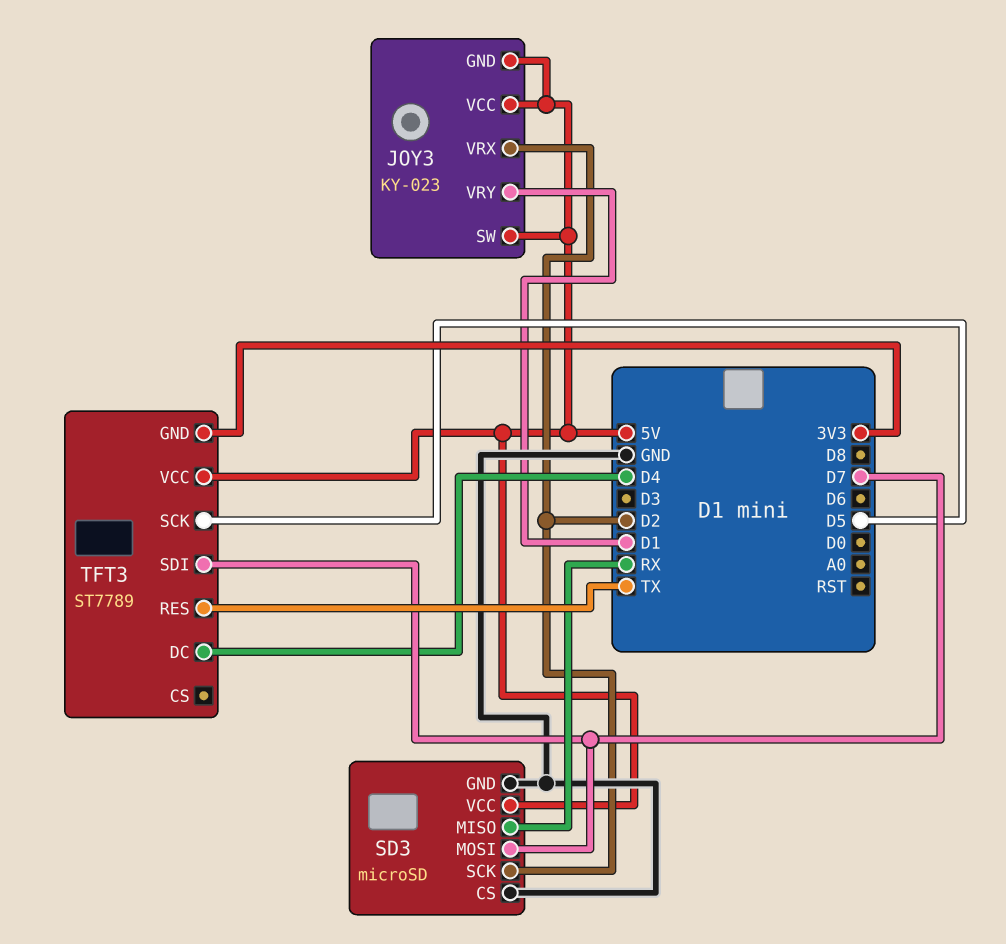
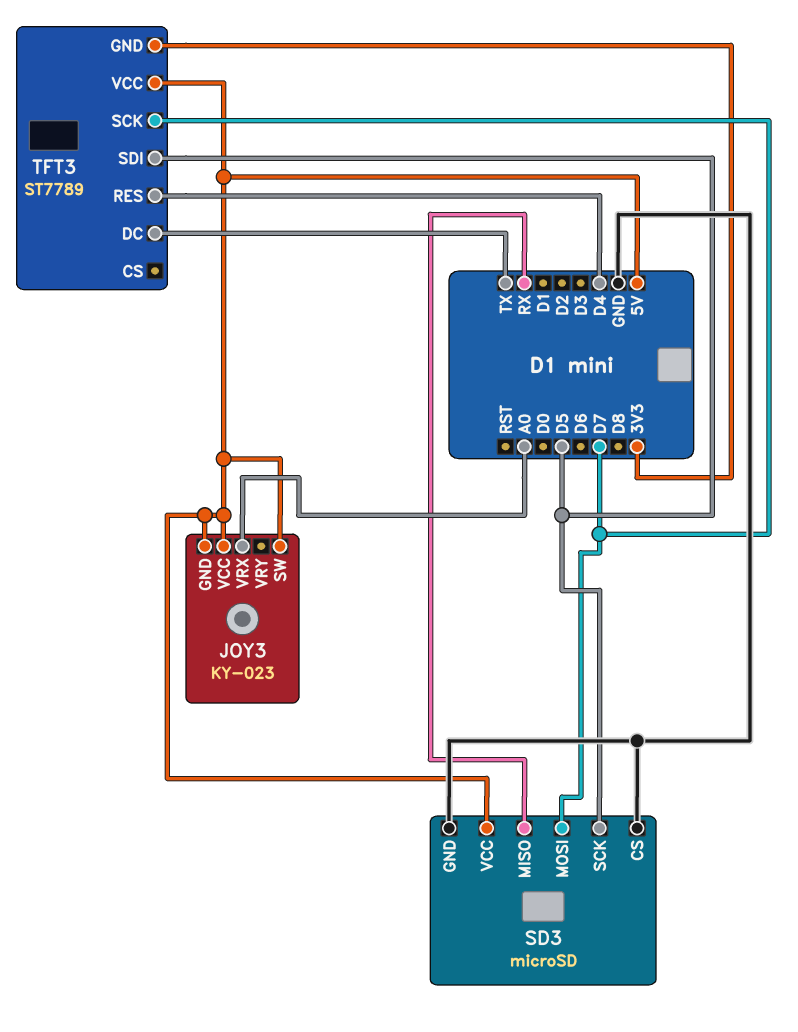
JOY3 pin VRX: D2 -> A0
JOY3 pin VRY: D1 -> none
SD3 pin SCK: D2 -> D5
TFT3 pin DC: D4 -> TX
TFT3 pin RES: TX -> D4
TFT3 pin SCK: D5 -> D7
TFT3 pin SDI: D7 -> D5

